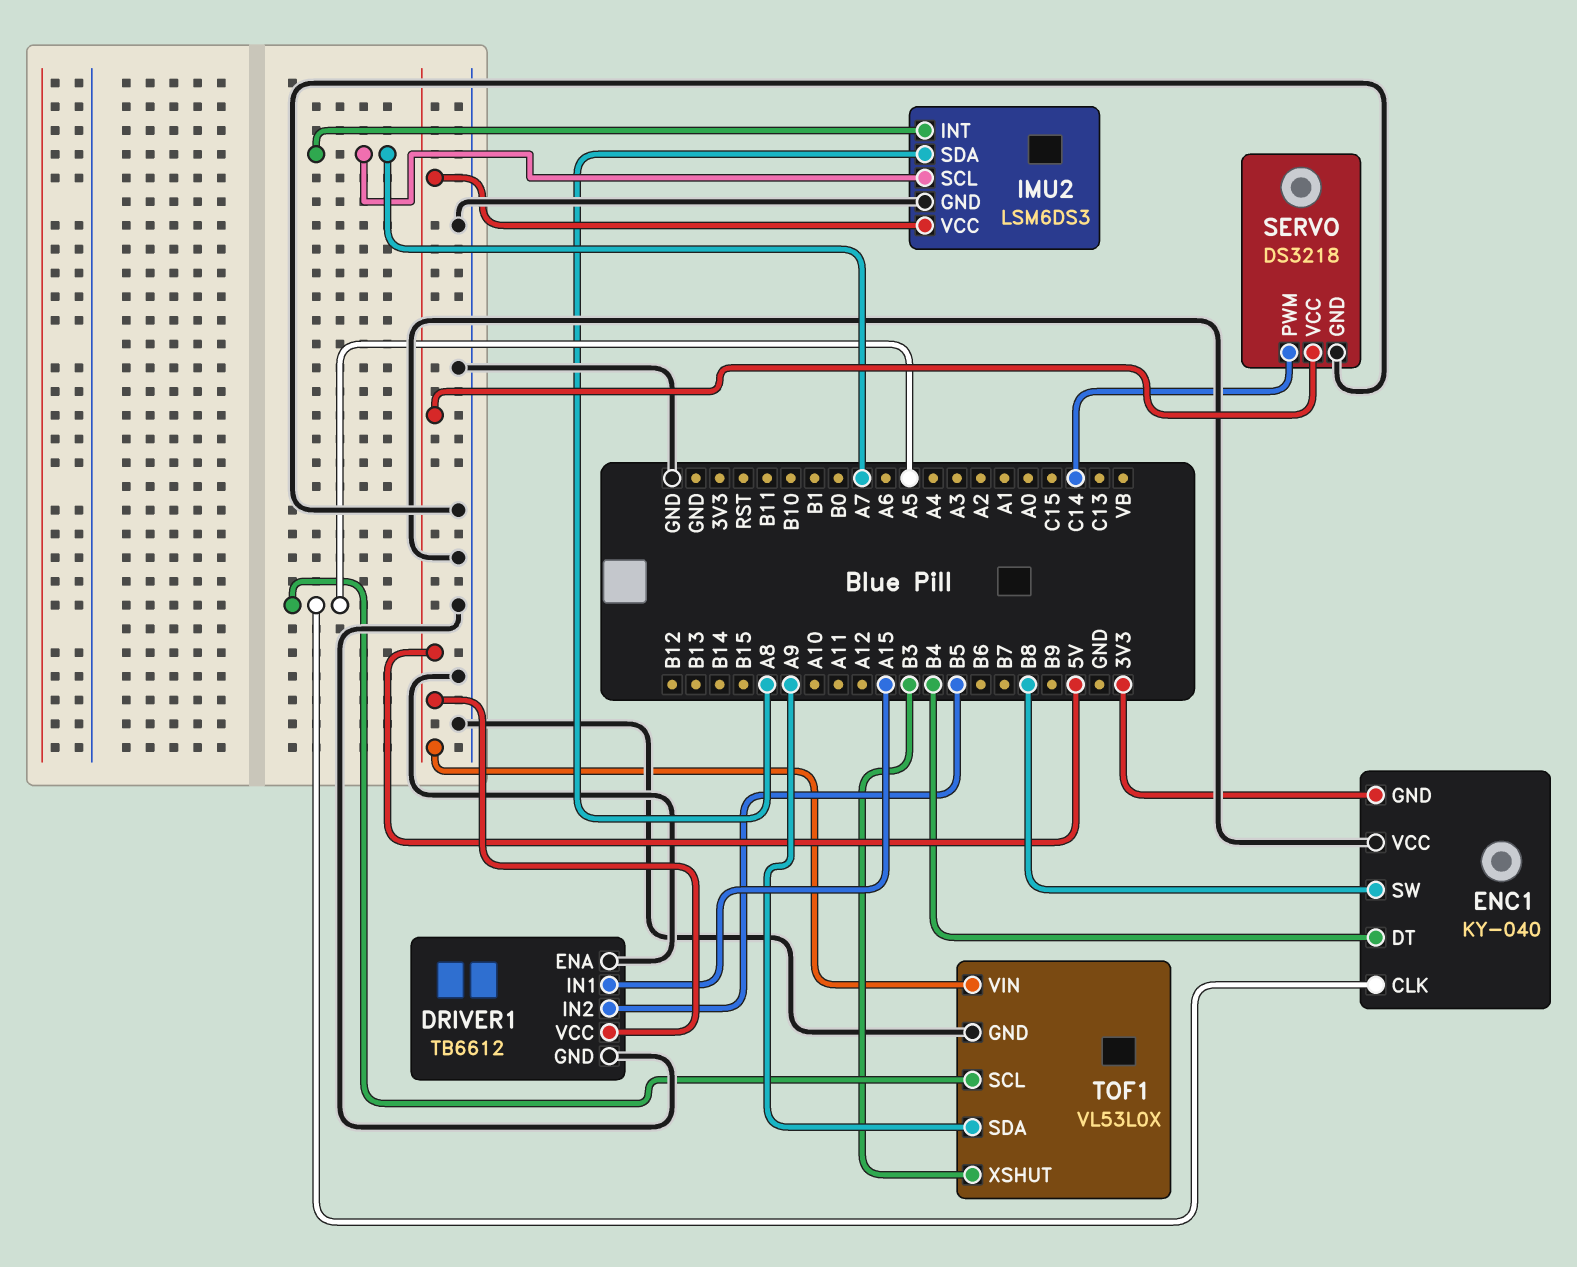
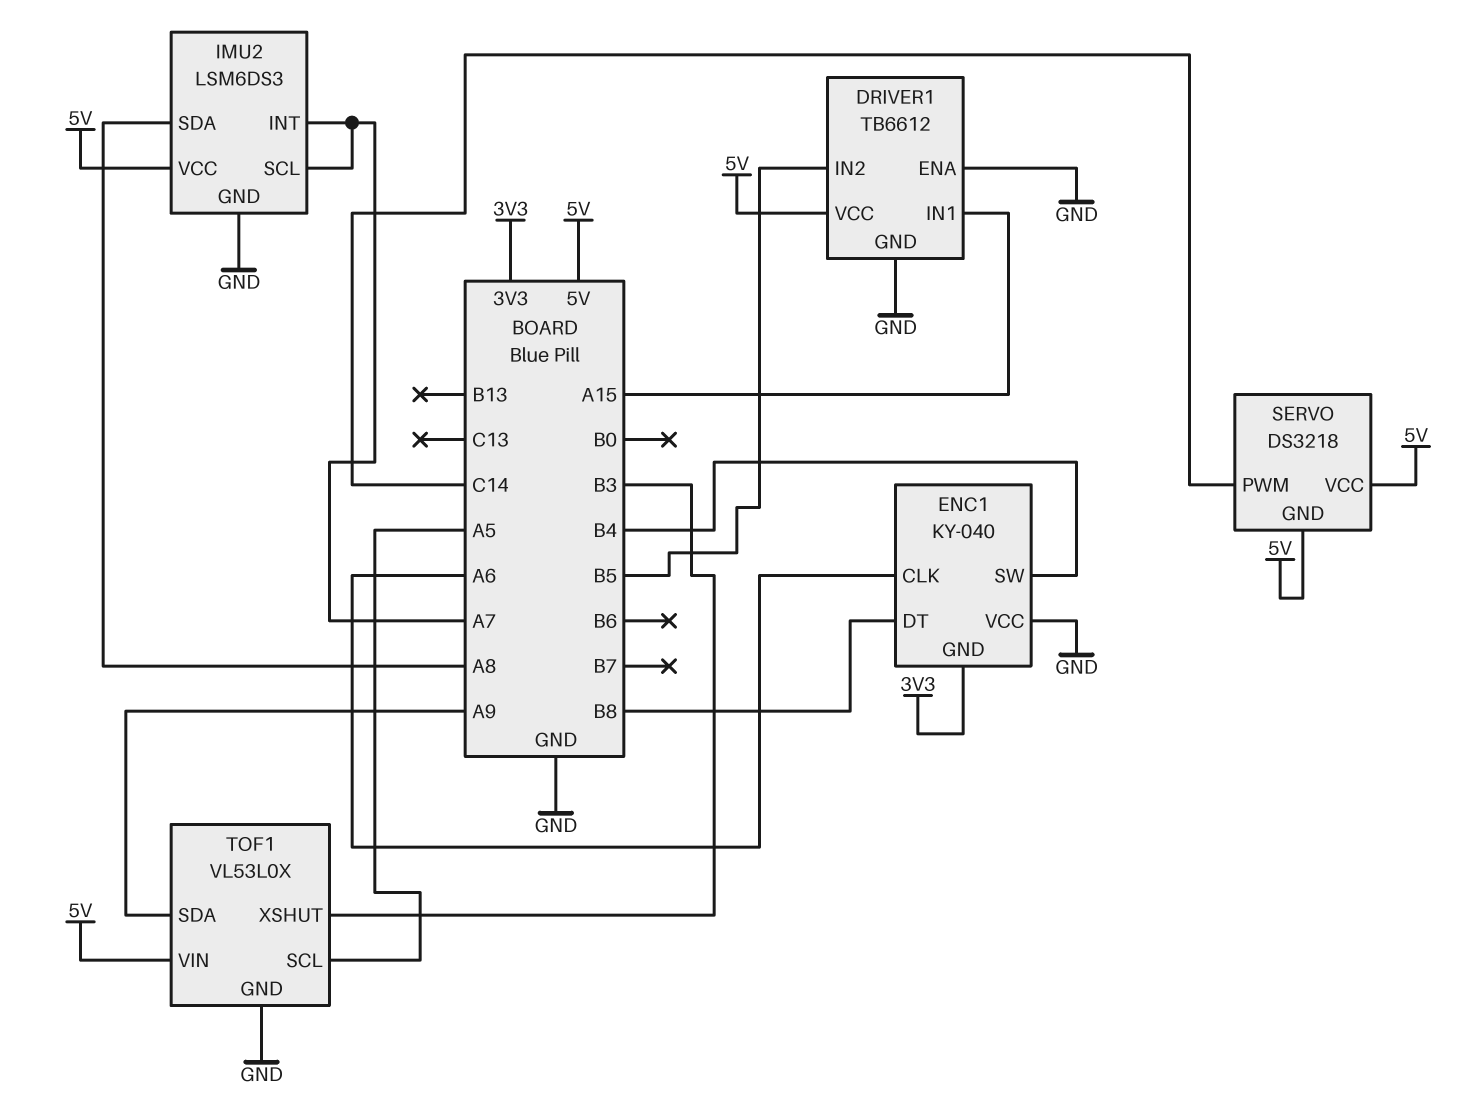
ENC1 pin CLK: A5 -> A6
ENC1 pin DT: B4 -> B8
ENC1 pin SW: B8 -> B4
SERVO pin GND: GND -> 5V

